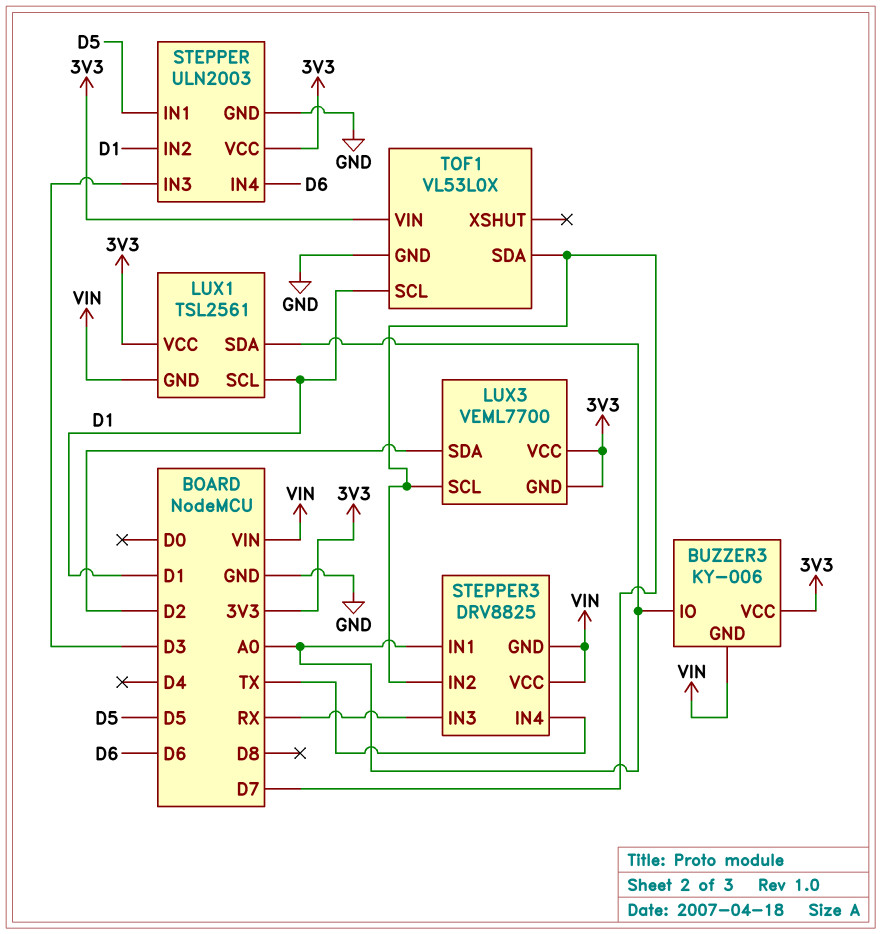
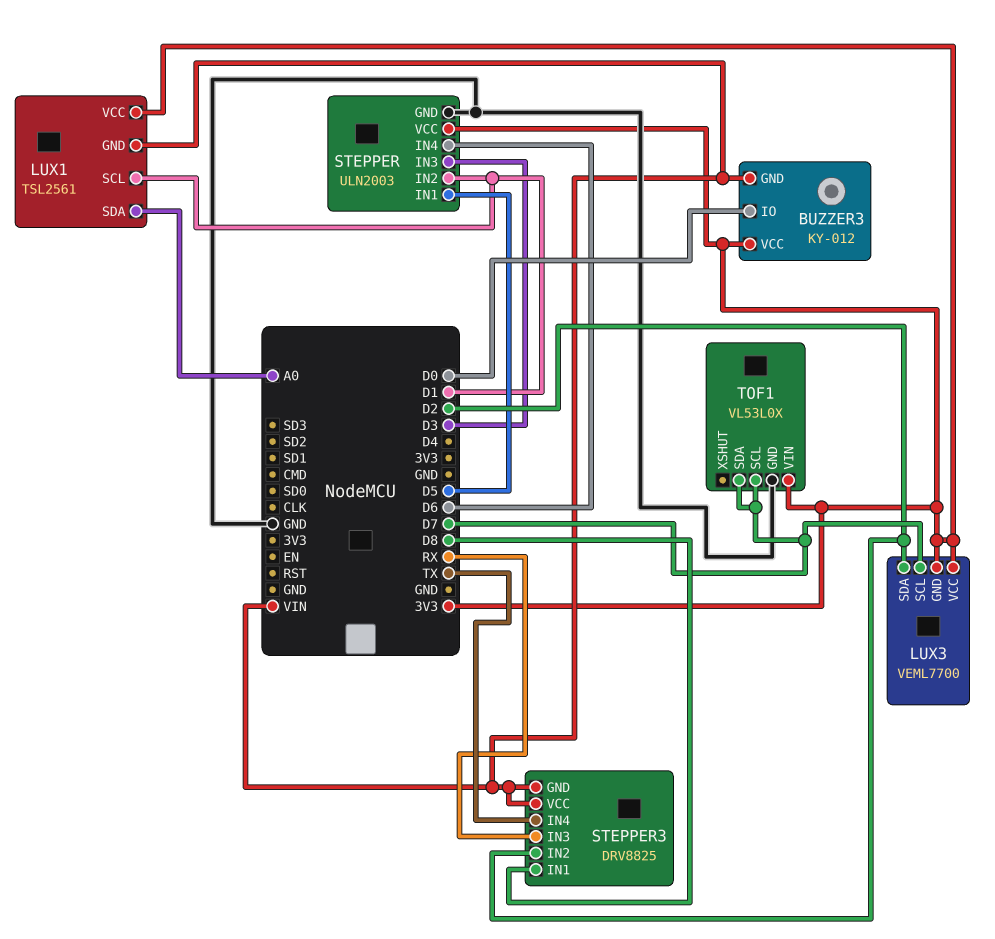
BUZZER3: KY-006 -> KY-012
BUZZER3 pin IO: A0 -> D0
STEPPER3 pin IN1: A0 -> D8
STEPPER3 pin IN2: D7 -> D2
TOF1 pin SCL: D1 -> D7

